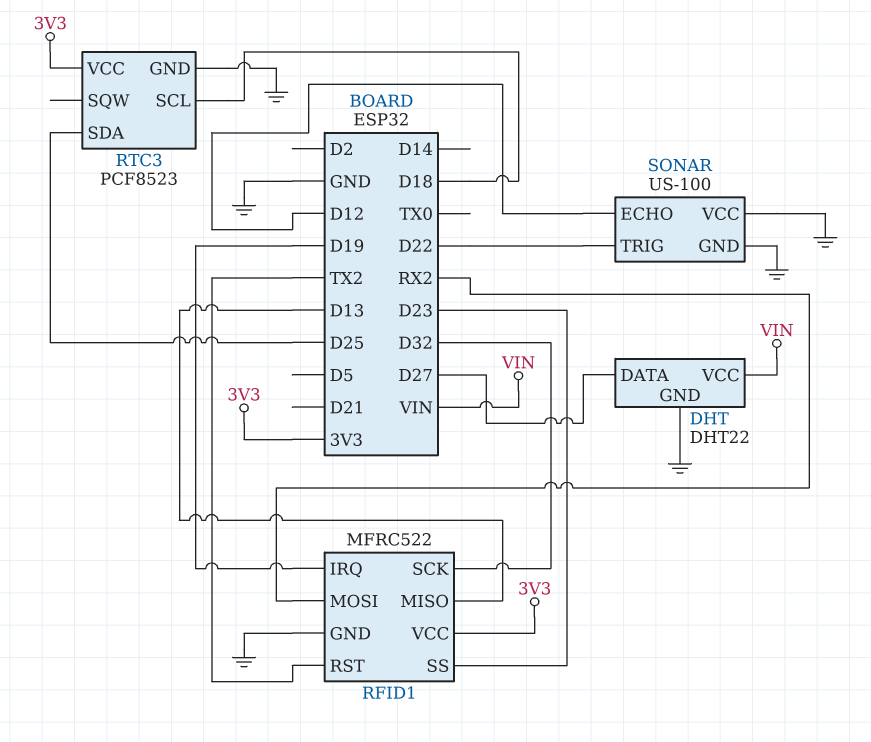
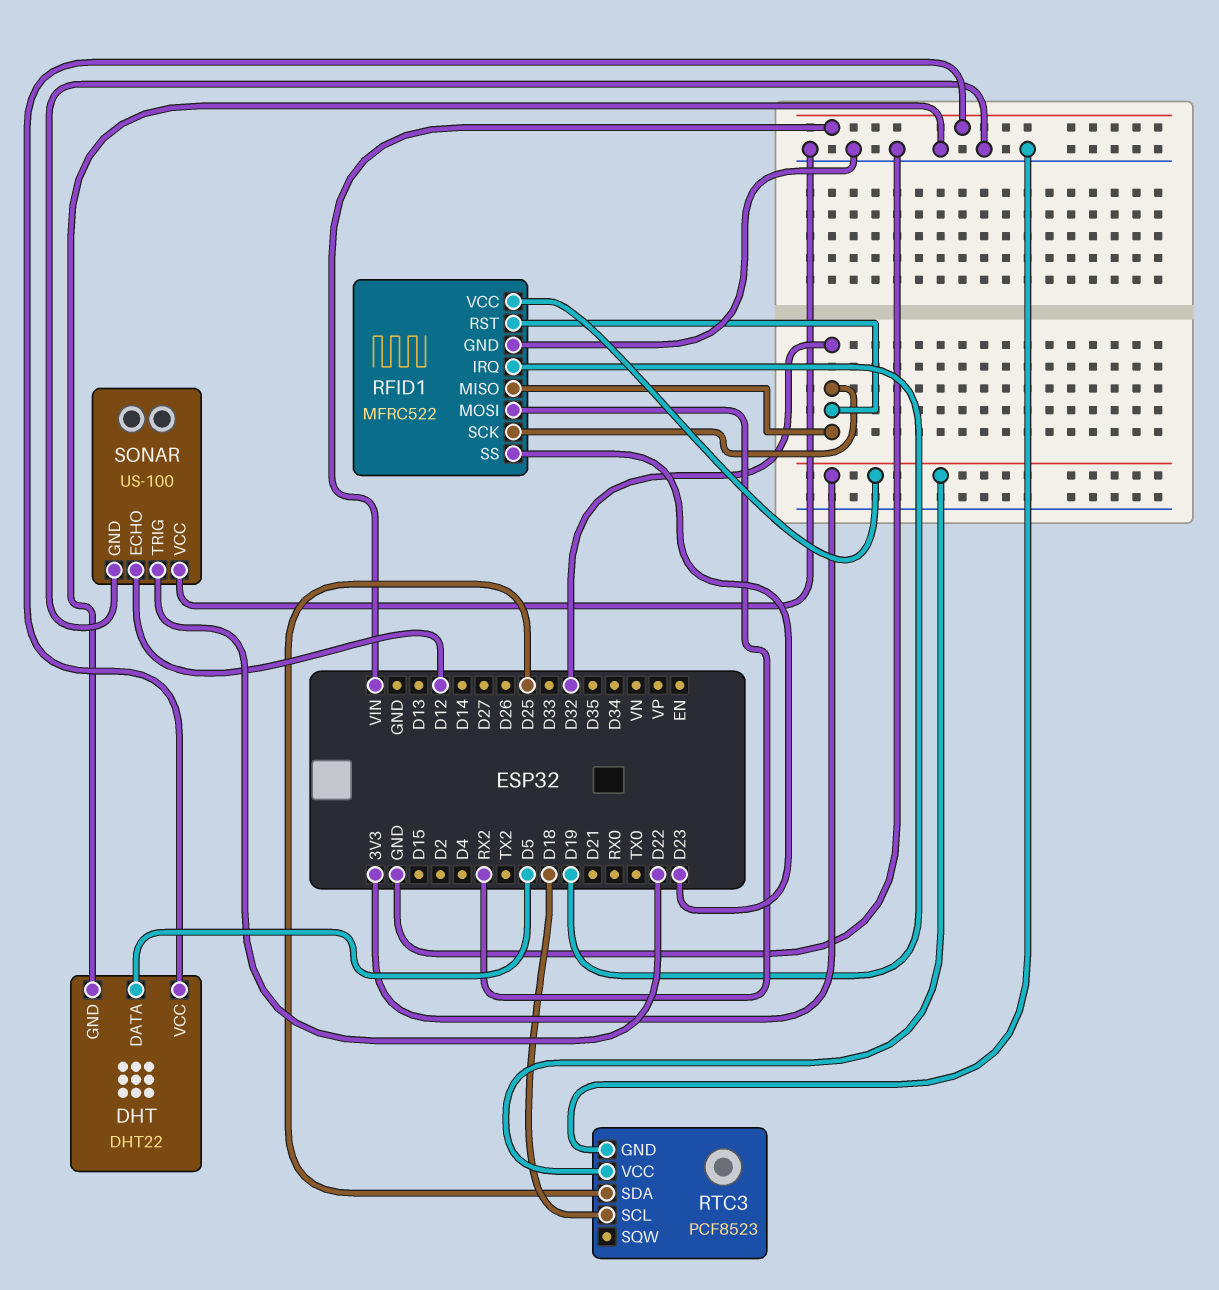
DHT pin DATA: D27 -> D5
RFID1 pin MISO: D13 -> D32
RFID1 pin RST: TX2 -> D32

